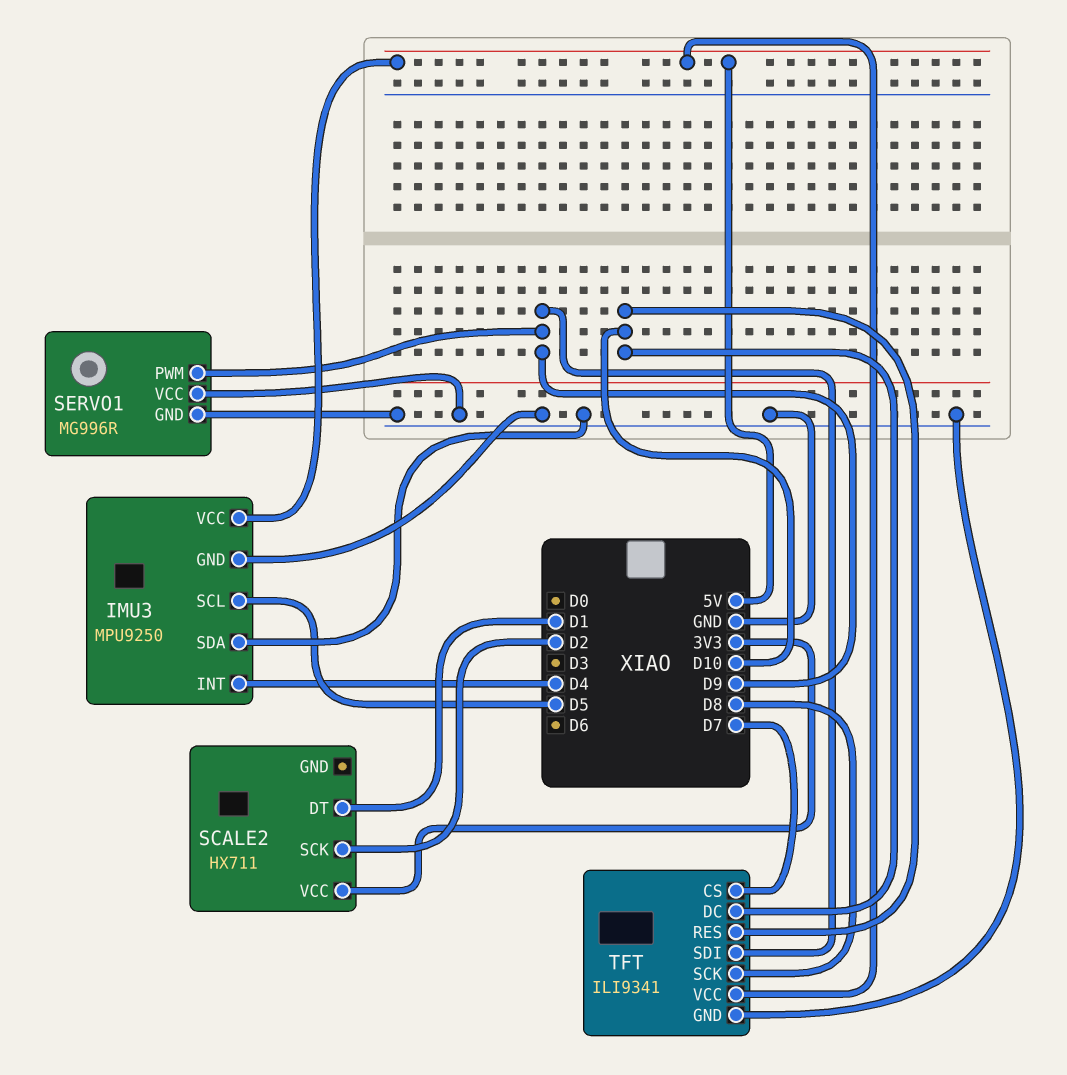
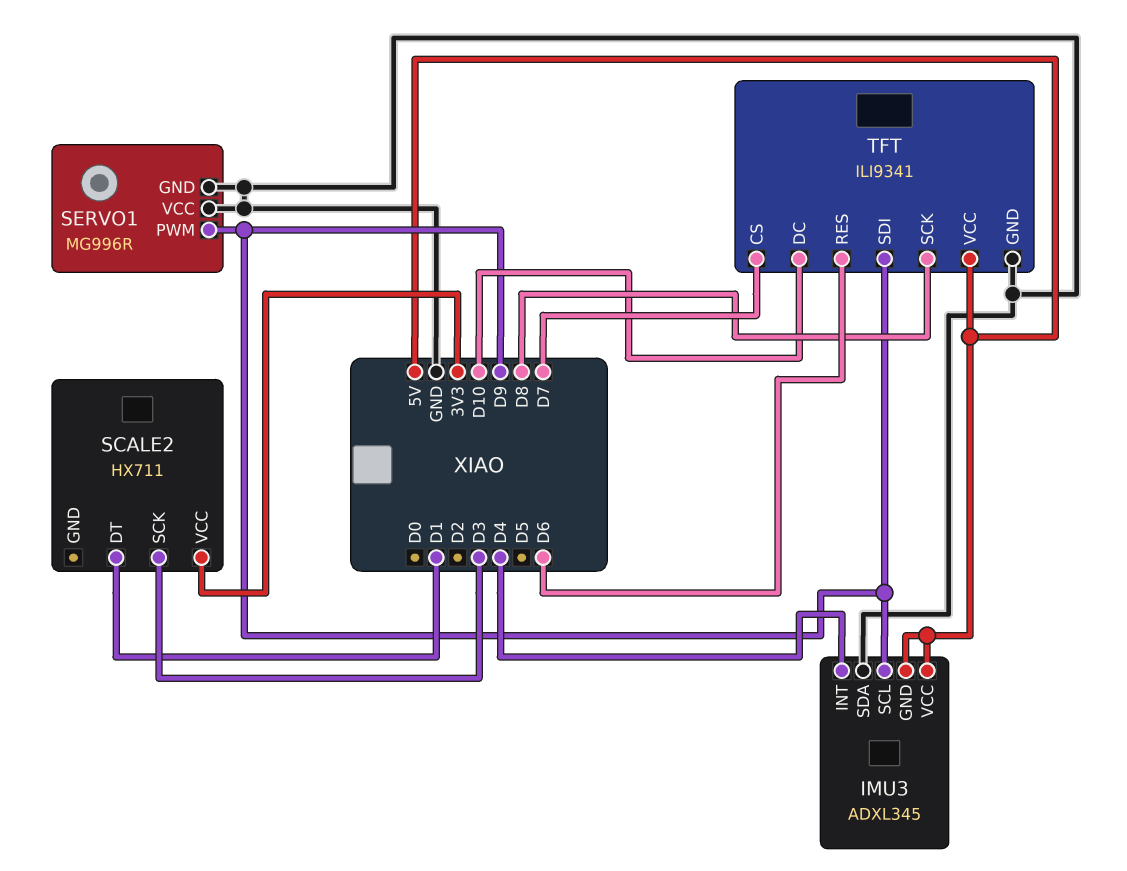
IMU3: MPU9250 -> ADXL345
IMU3 pin GND: GND -> 5V
IMU3 pin SCL: D5 -> D9
SCALE2 pin SCK: D2 -> D3
TFT pin RES: D10 -> D6

